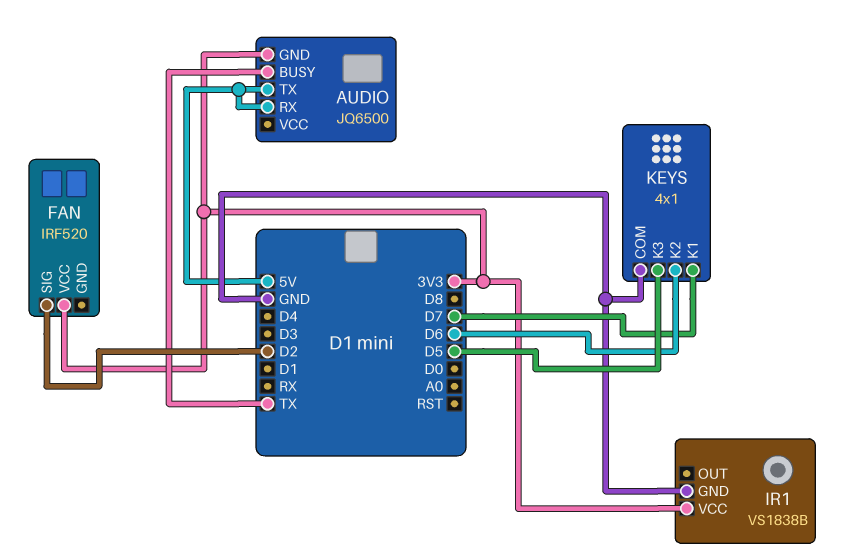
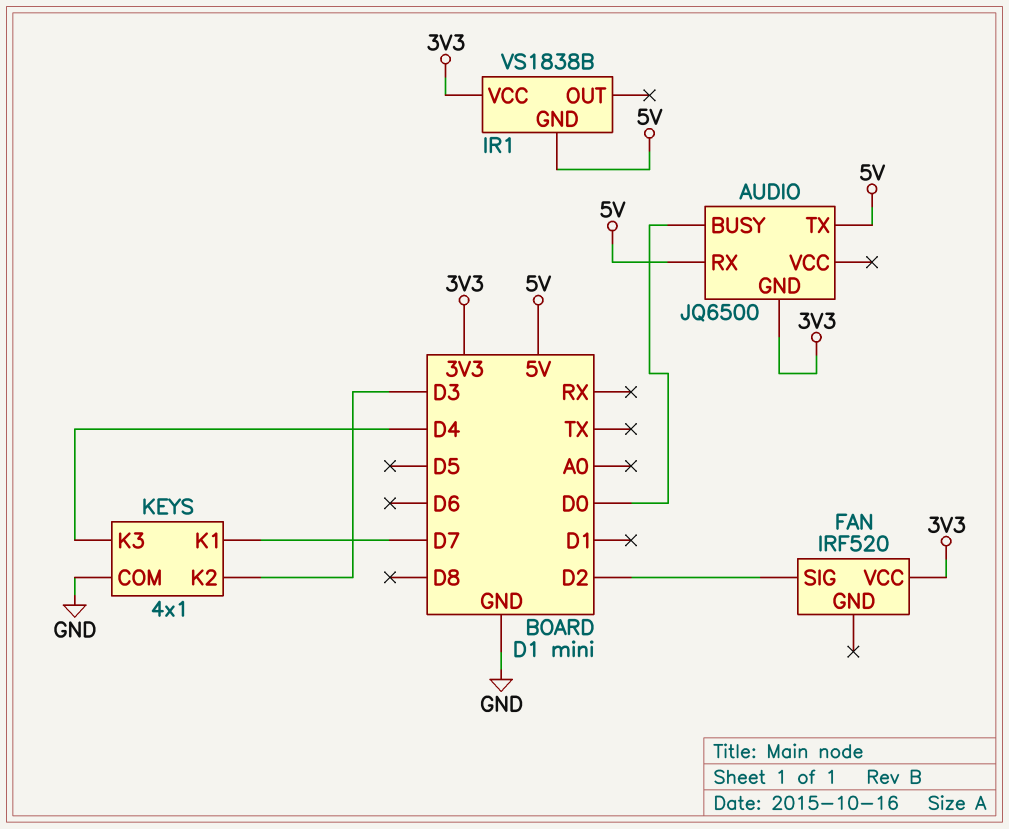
AUDIO pin BUSY: TX -> D0
IR1 pin GND: GND -> 5V
KEYS pin K2: D6 -> D3
KEYS pin K3: D5 -> D4

